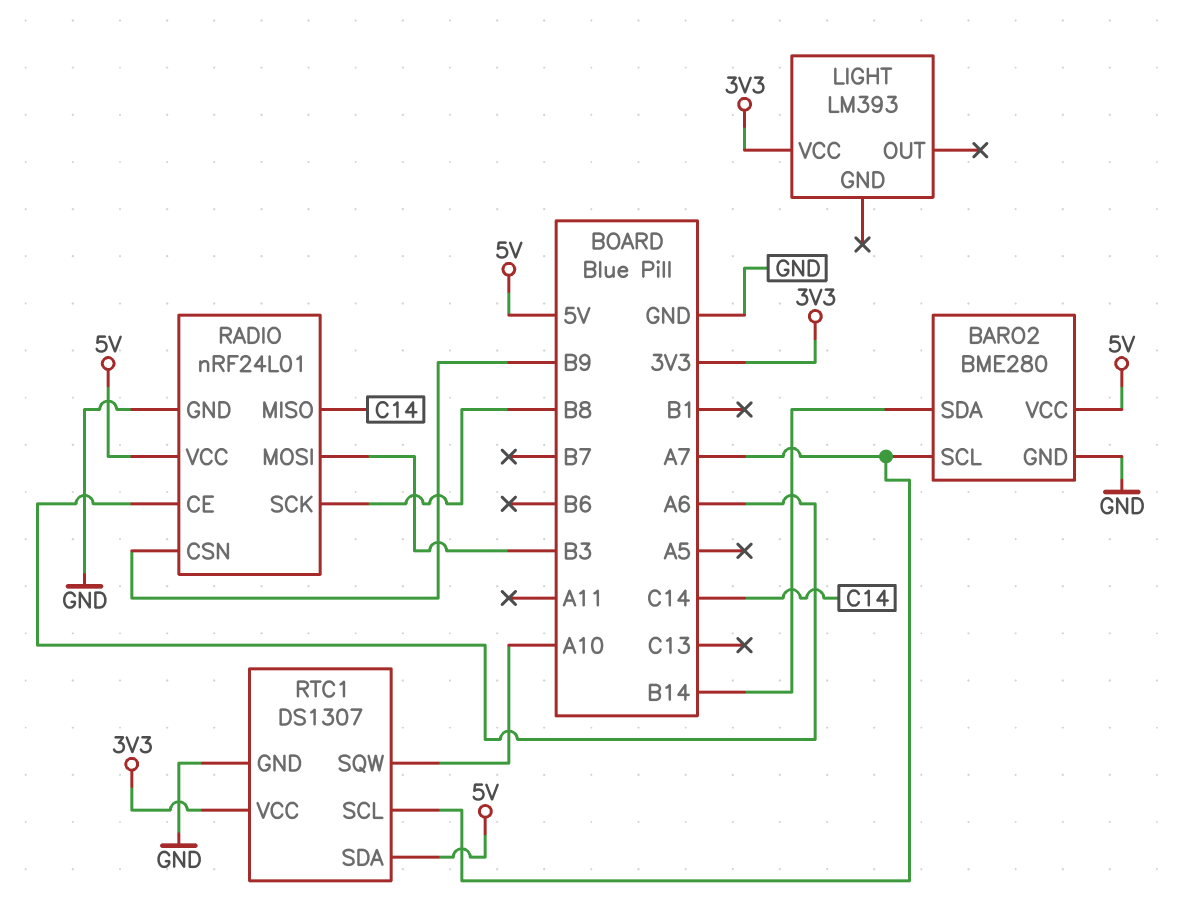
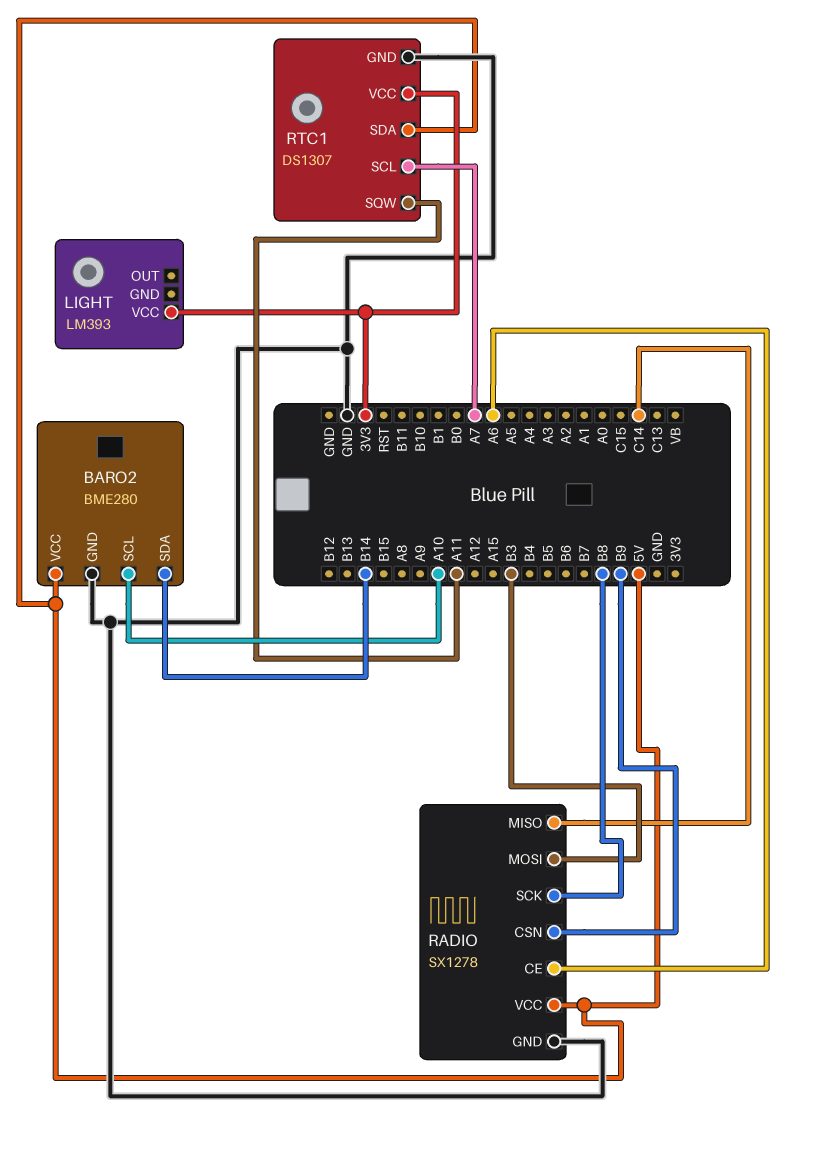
BARO2 pin SCL: A7 -> A10
RADIO: nRF24L01 -> SX1278
RTC1 pin SQW: A10 -> A11

